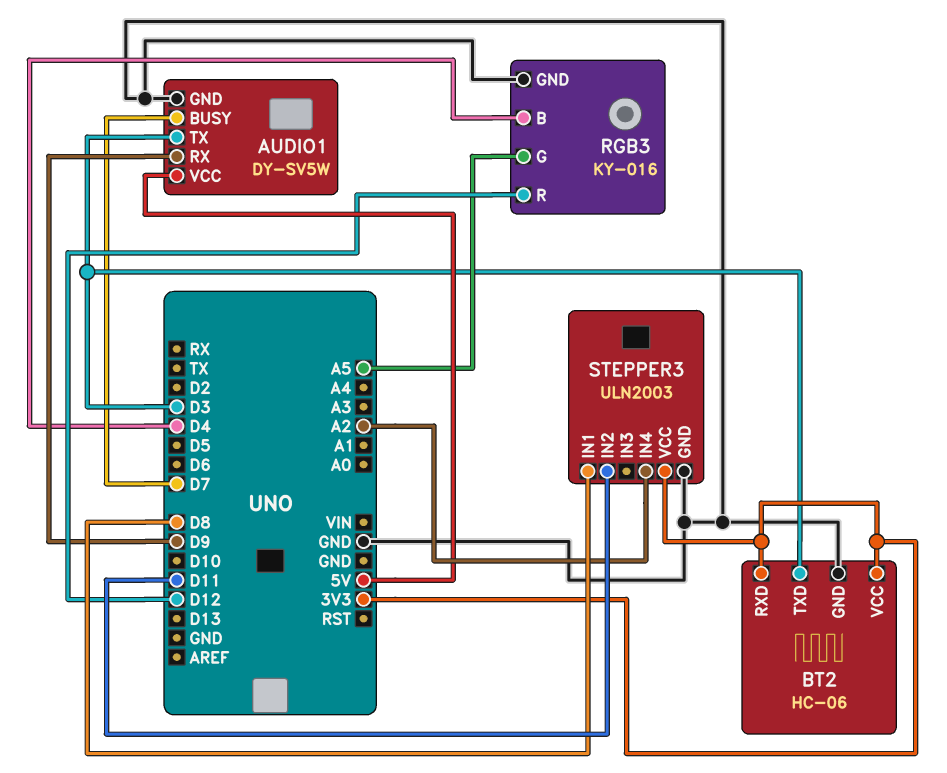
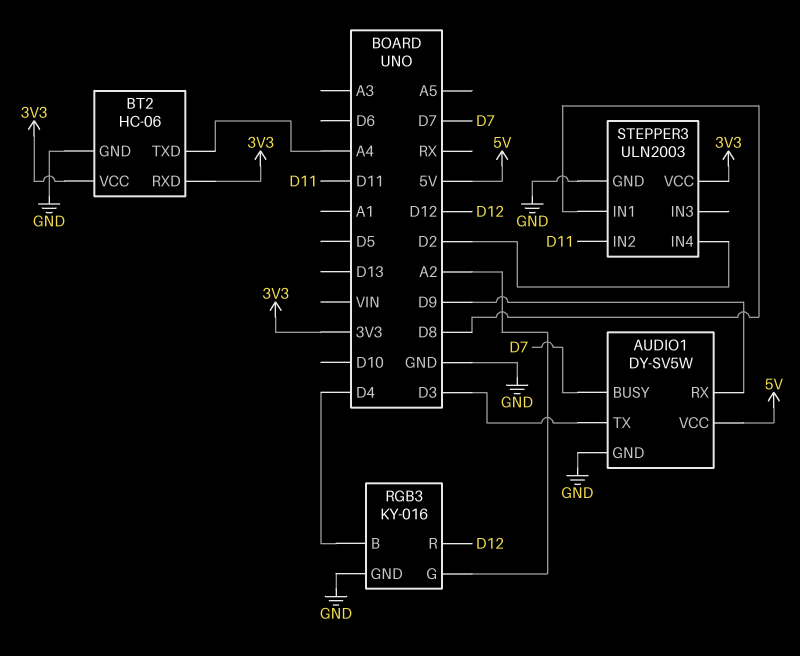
BT2 pin TXD: D3 -> A4
RGB3 pin G: A5 -> A2
STEPPER3 pin IN4: A2 -> D2

